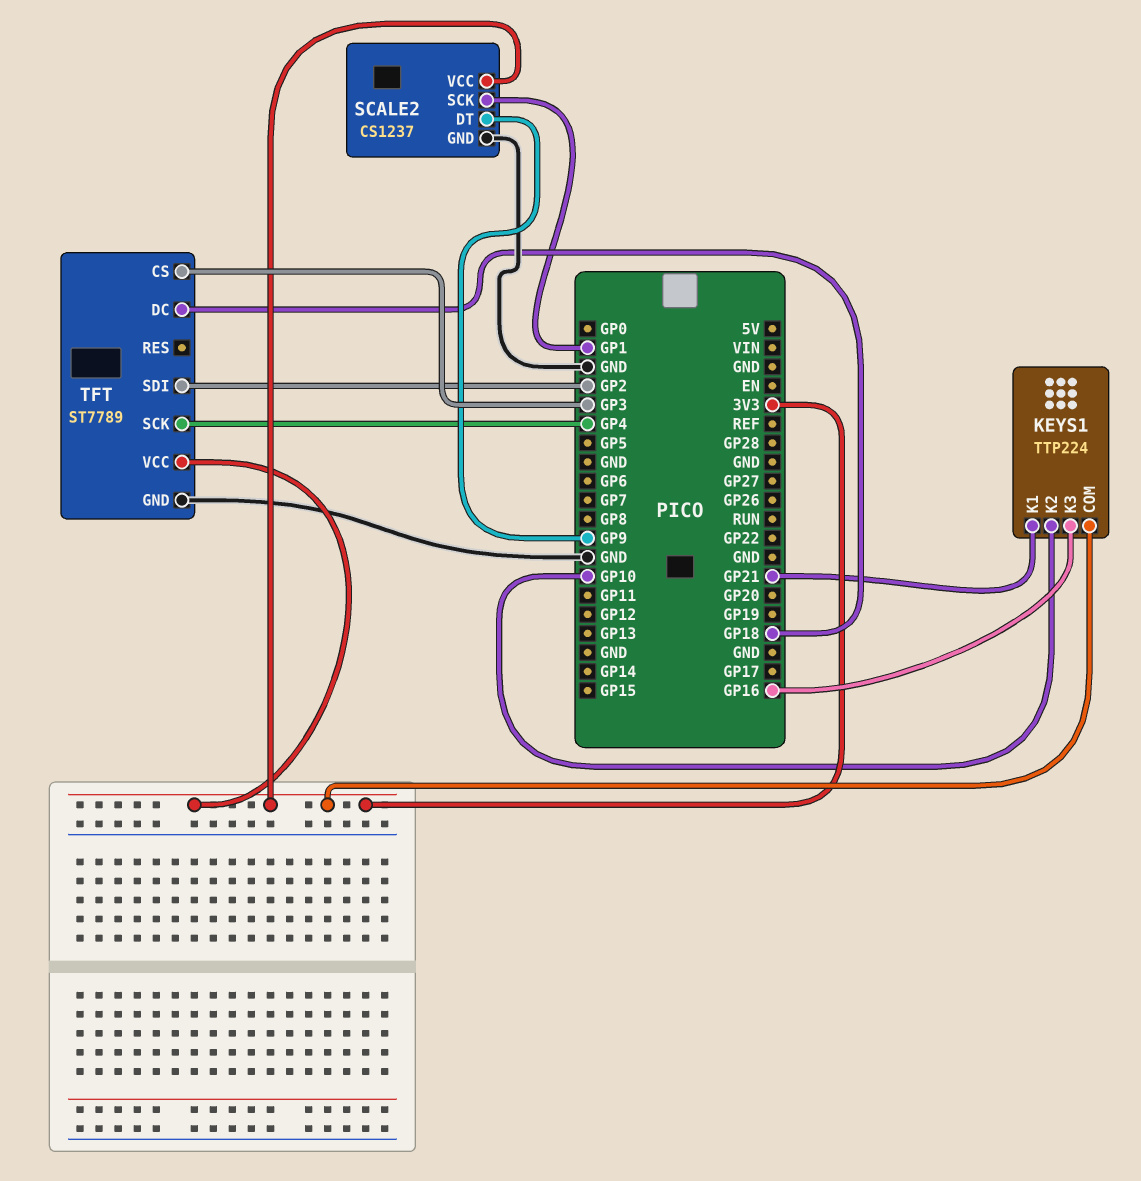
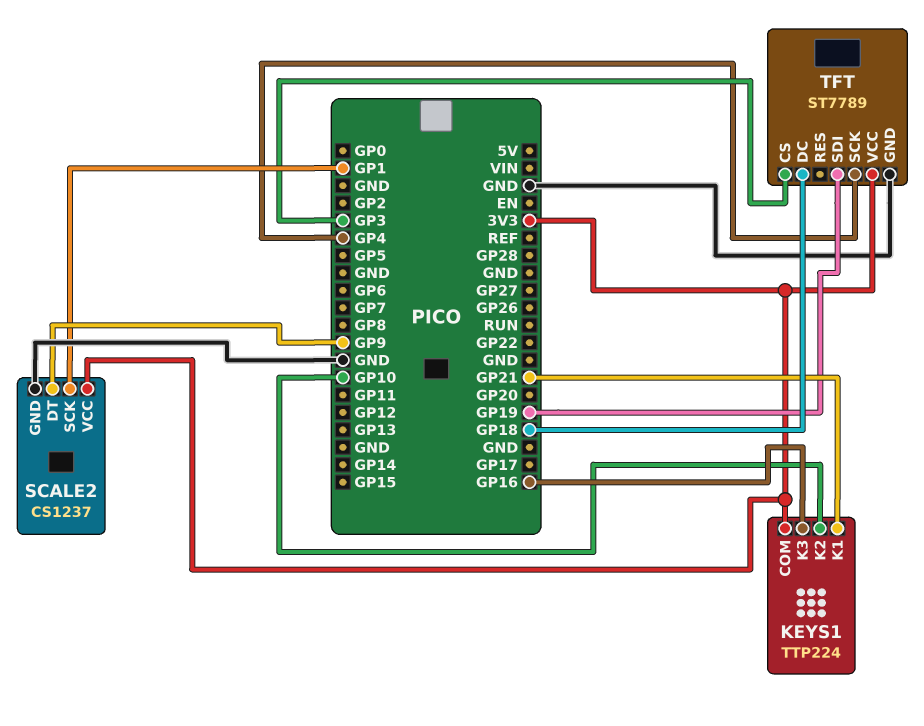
TFT pin SDI: GP2 -> GP19

